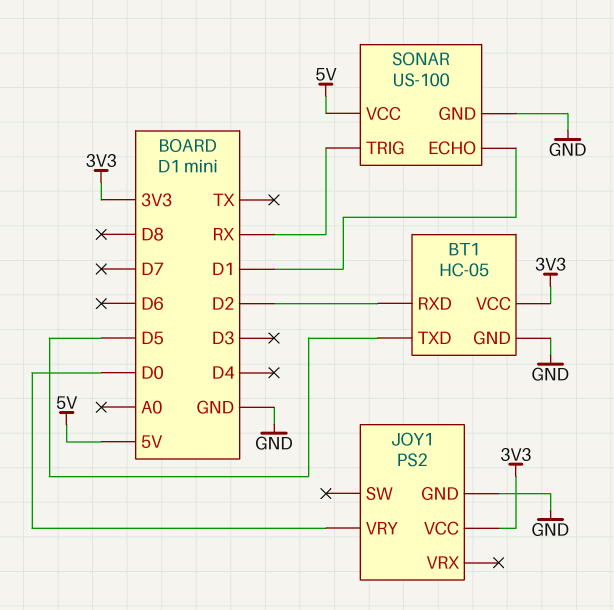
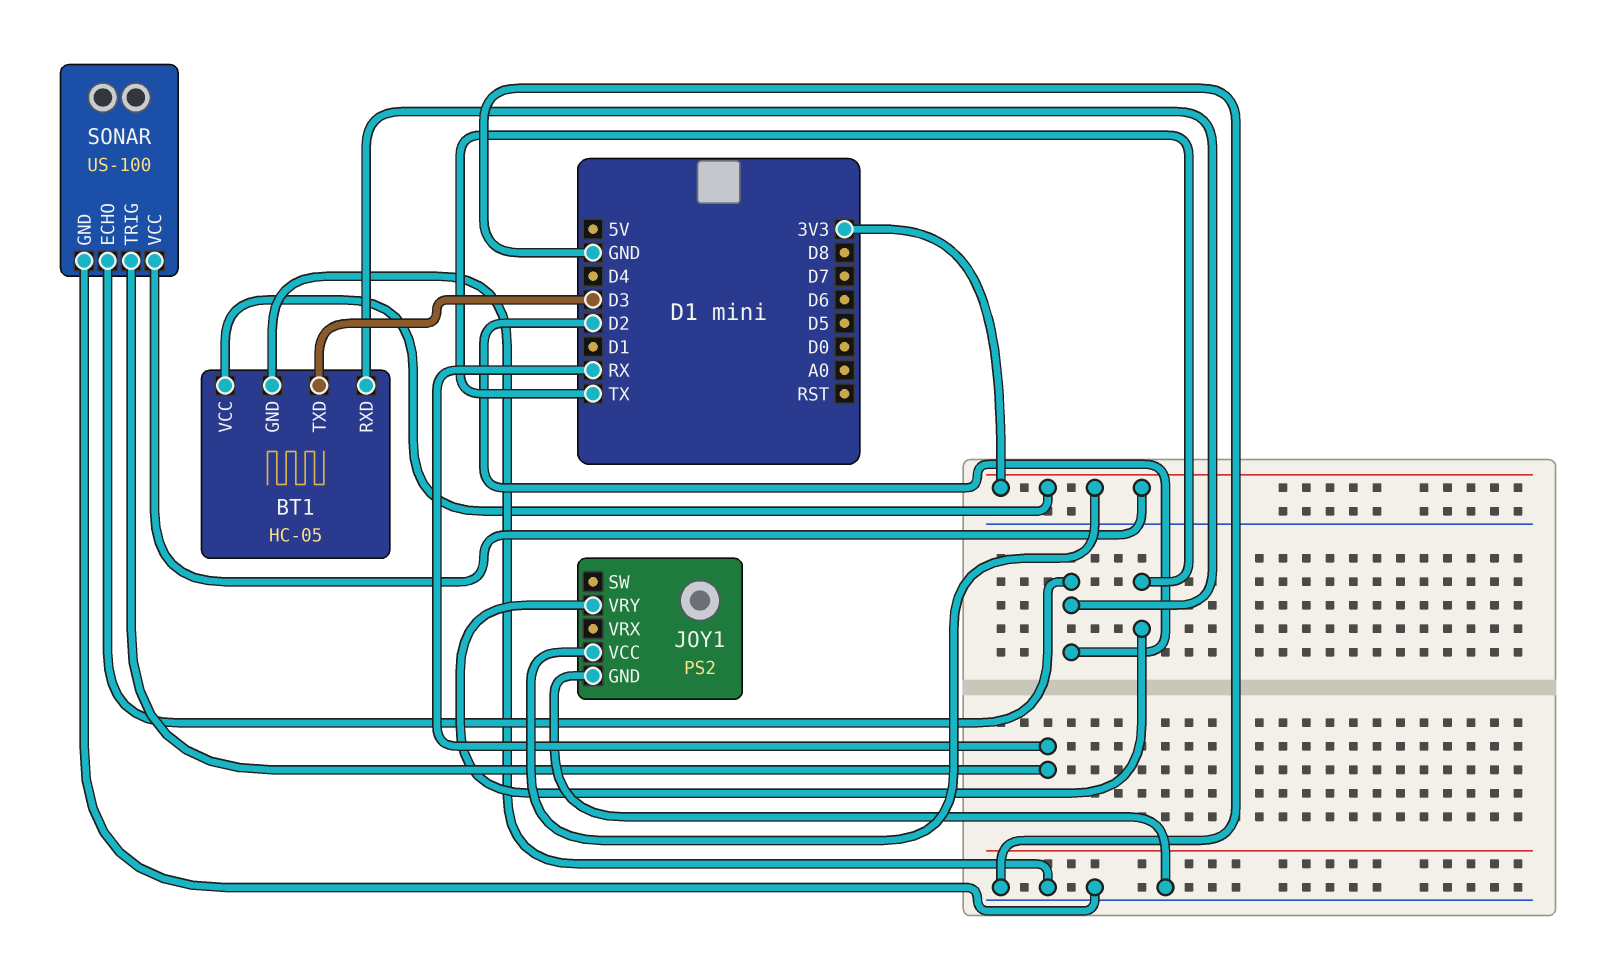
BT1 pin TXD: D5 -> D3
JOY1 pin VRY: D0 -> TX
SONAR pin ECHO: D1 -> D2
SONAR pin VCC: 5V -> 3V3

